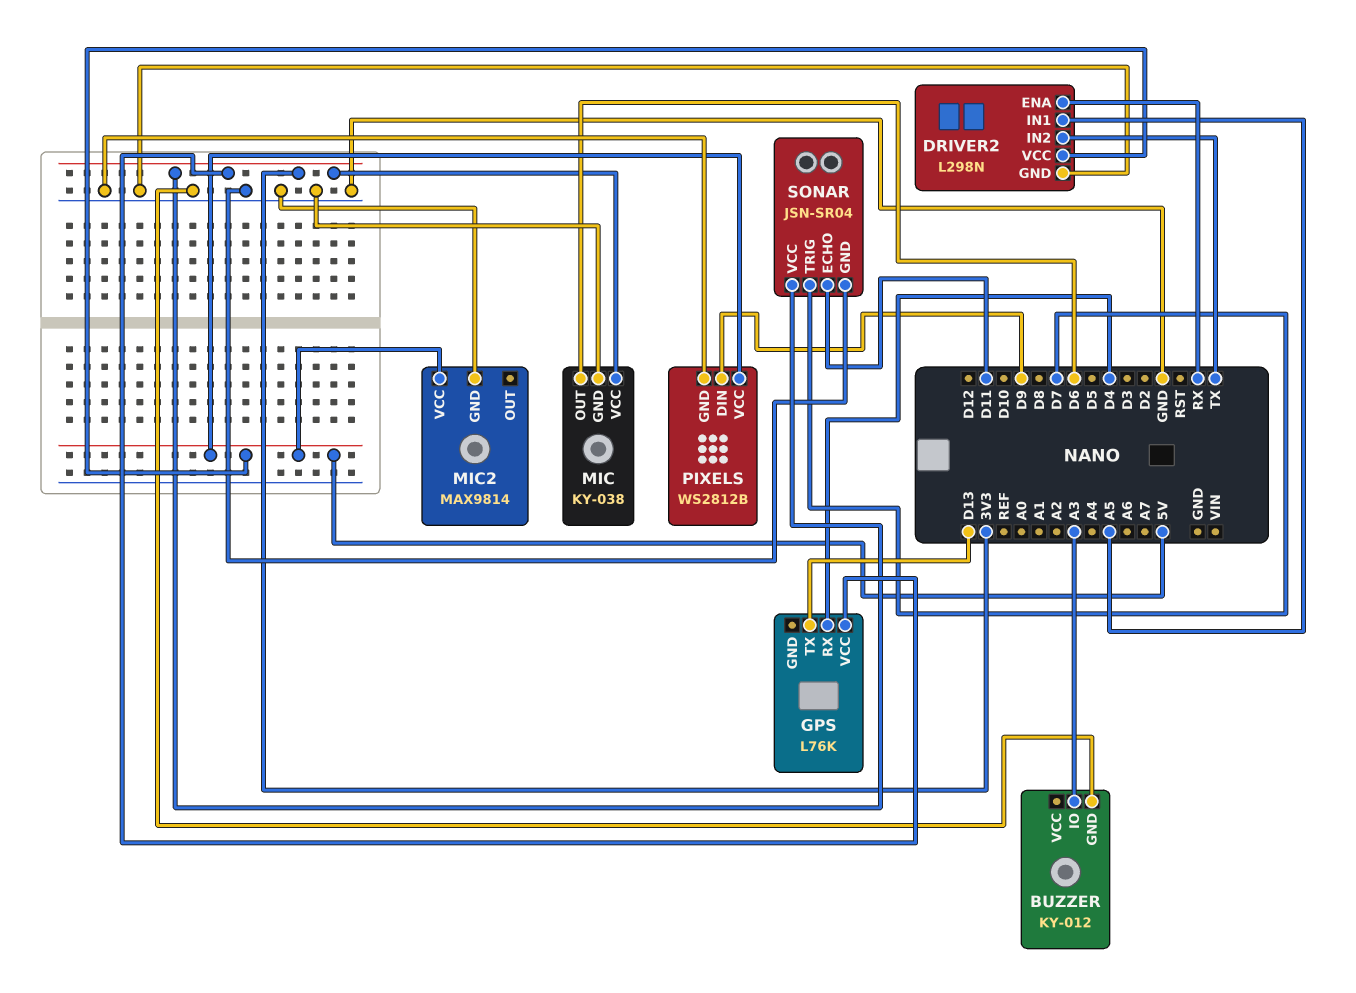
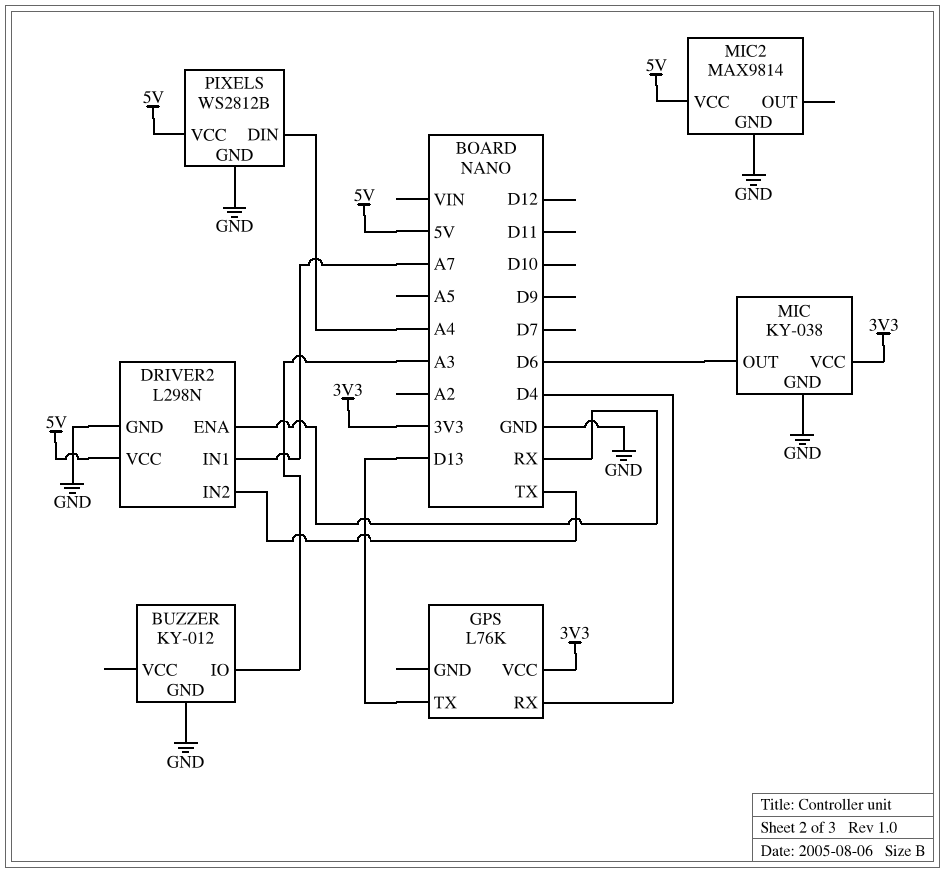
DRIVER2 pin IN1: A5 -> A7
PIXELS pin DIN: D9 -> A4
SONAR: JSN-SR04 -> none
SONAR pin ECHO: D11 -> none
SONAR pin GND: GND -> none
SONAR pin TRIG: D7 -> none
SONAR pin VCC: 3V3 -> none

